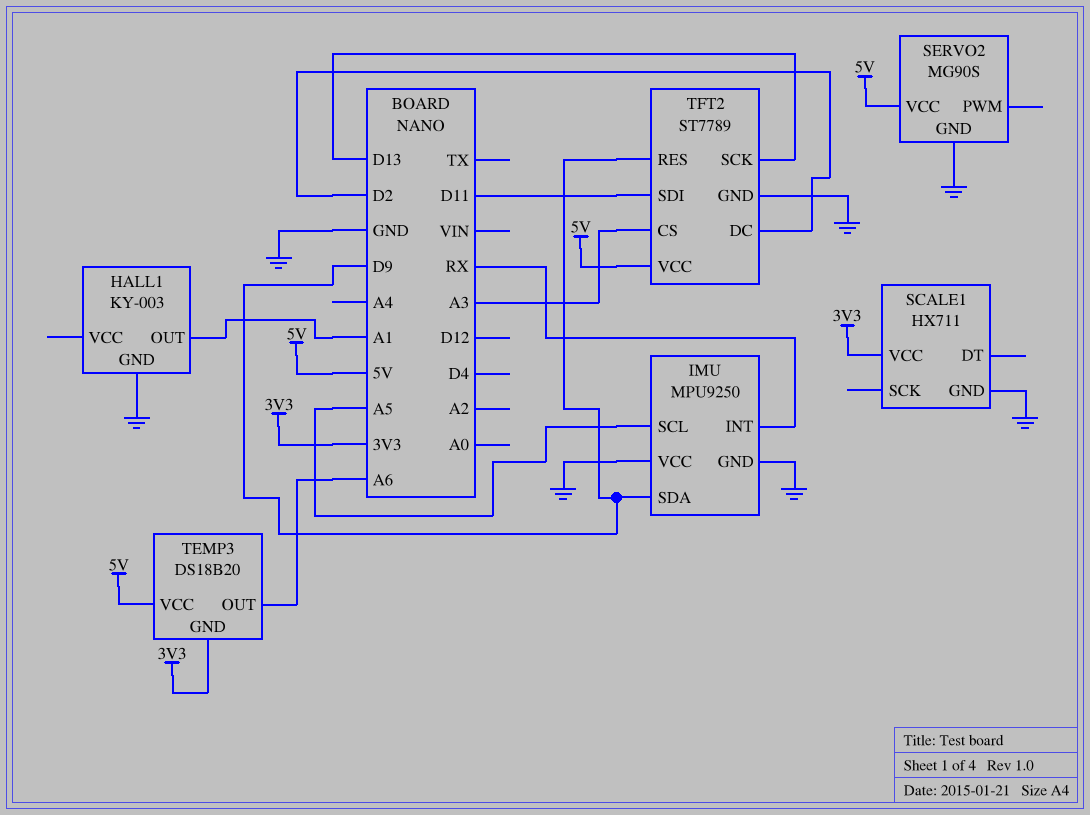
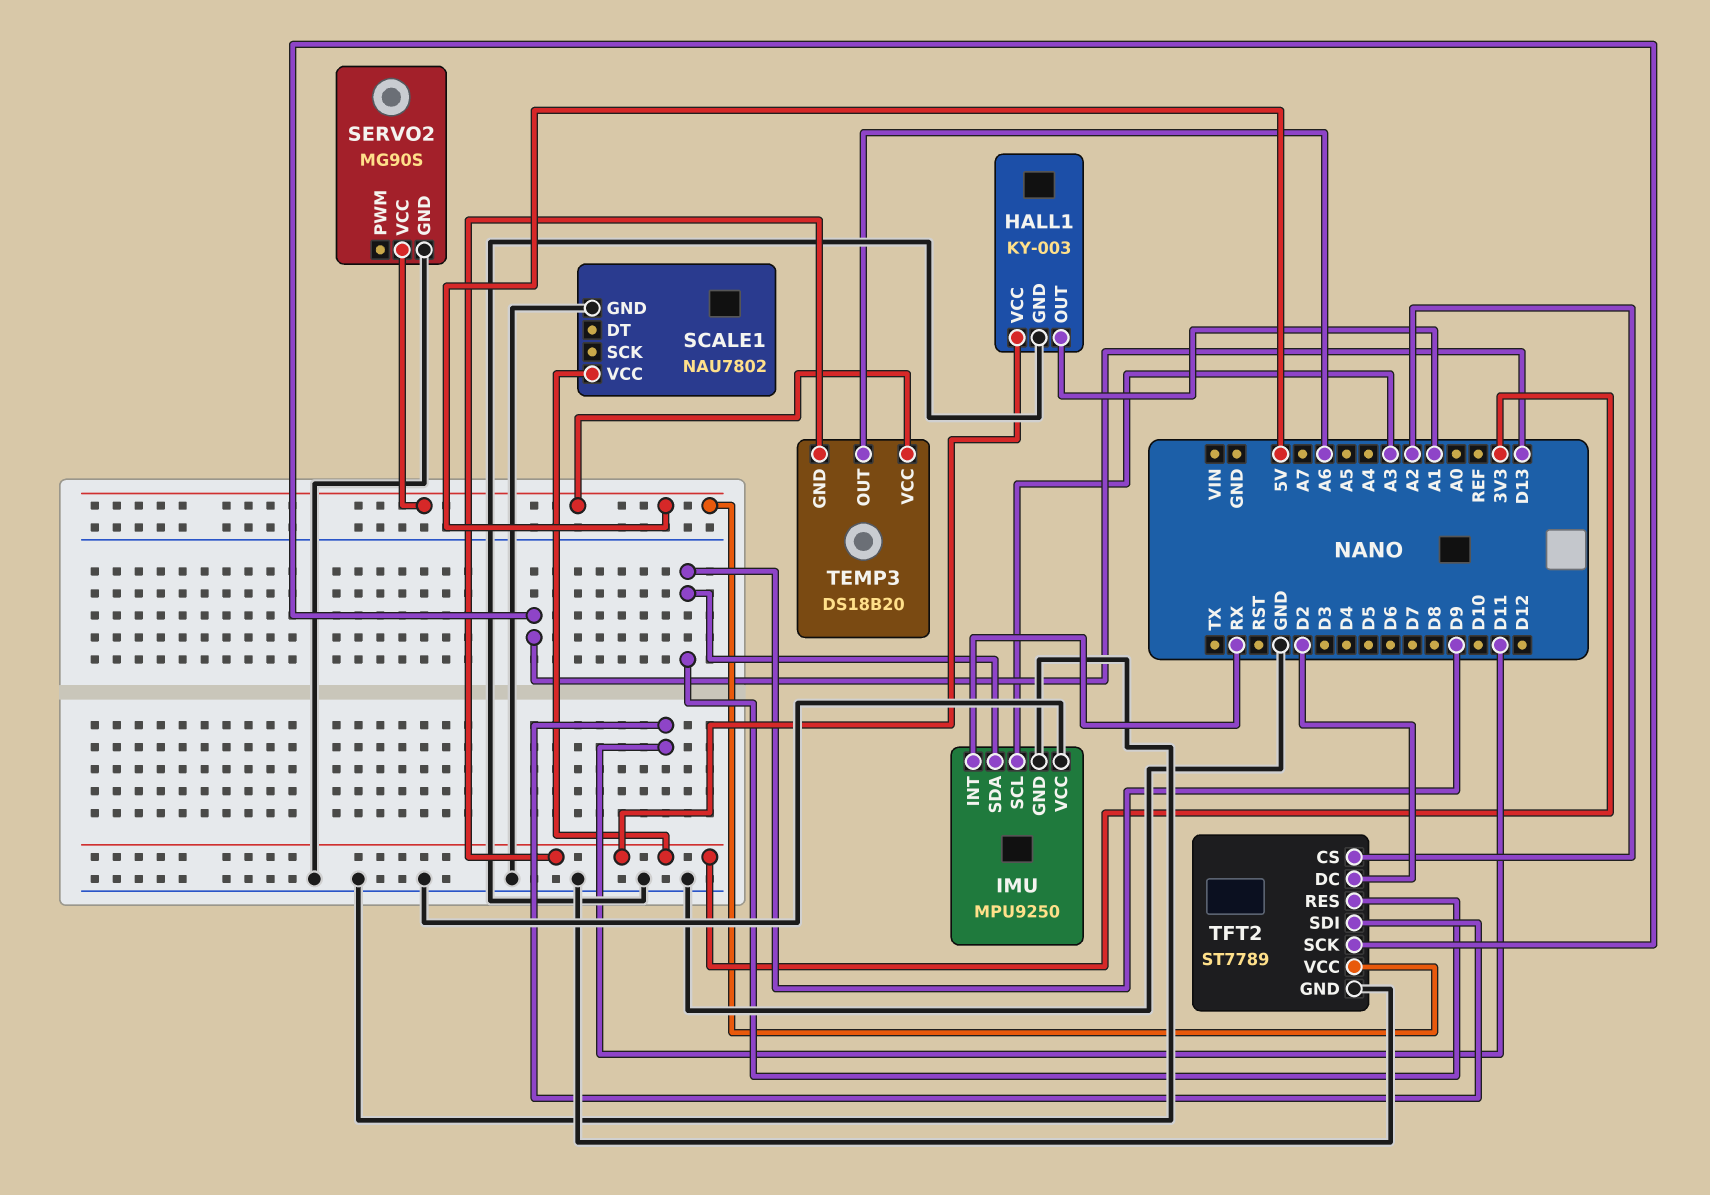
HALL1 pin VCC: none -> 3V3
IMU pin SCL: A5 -> A3
SCALE1: HX711 -> NAU7802
TFT2 pin CS: A3 -> A2

